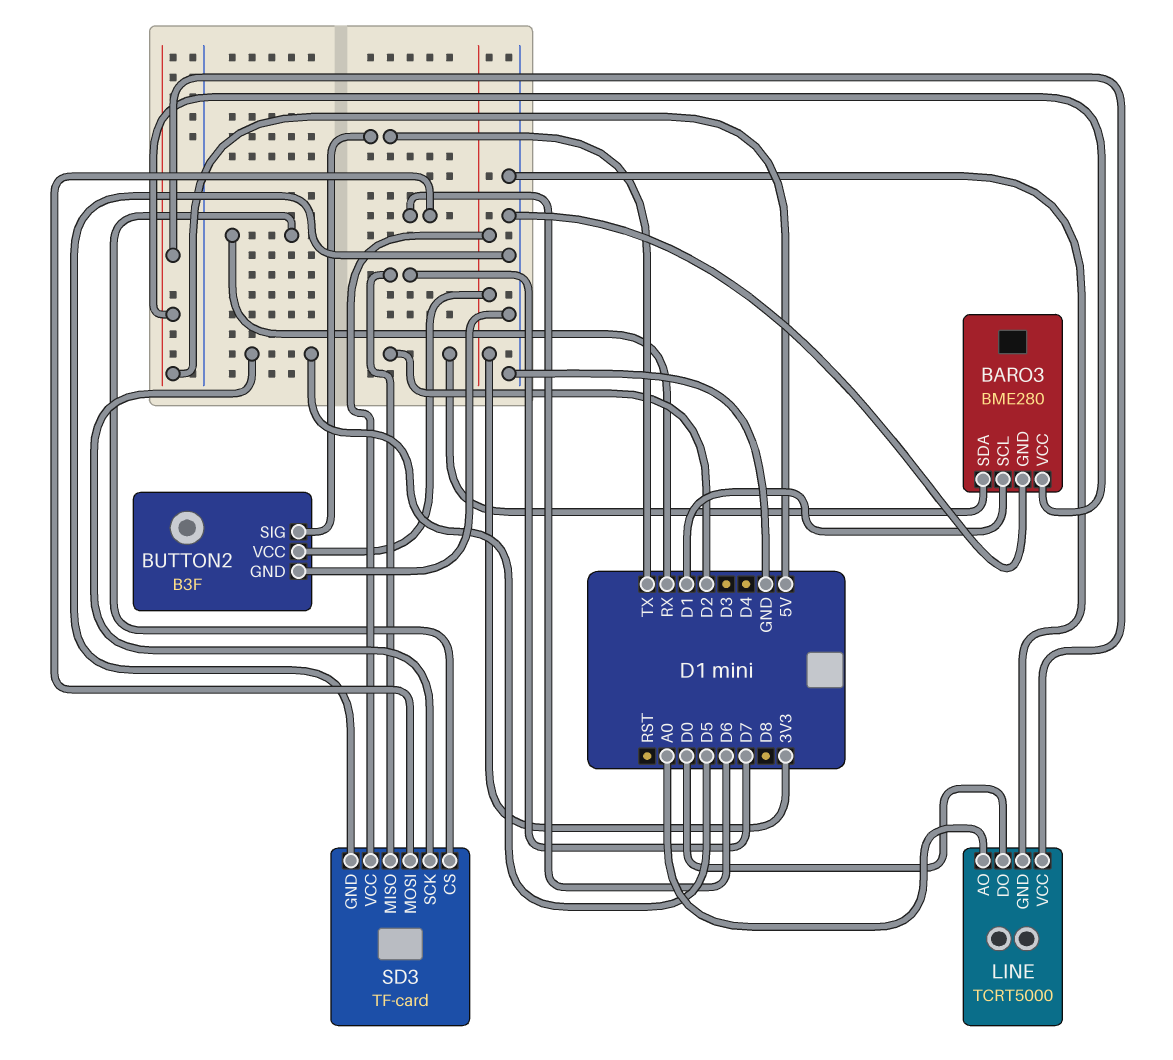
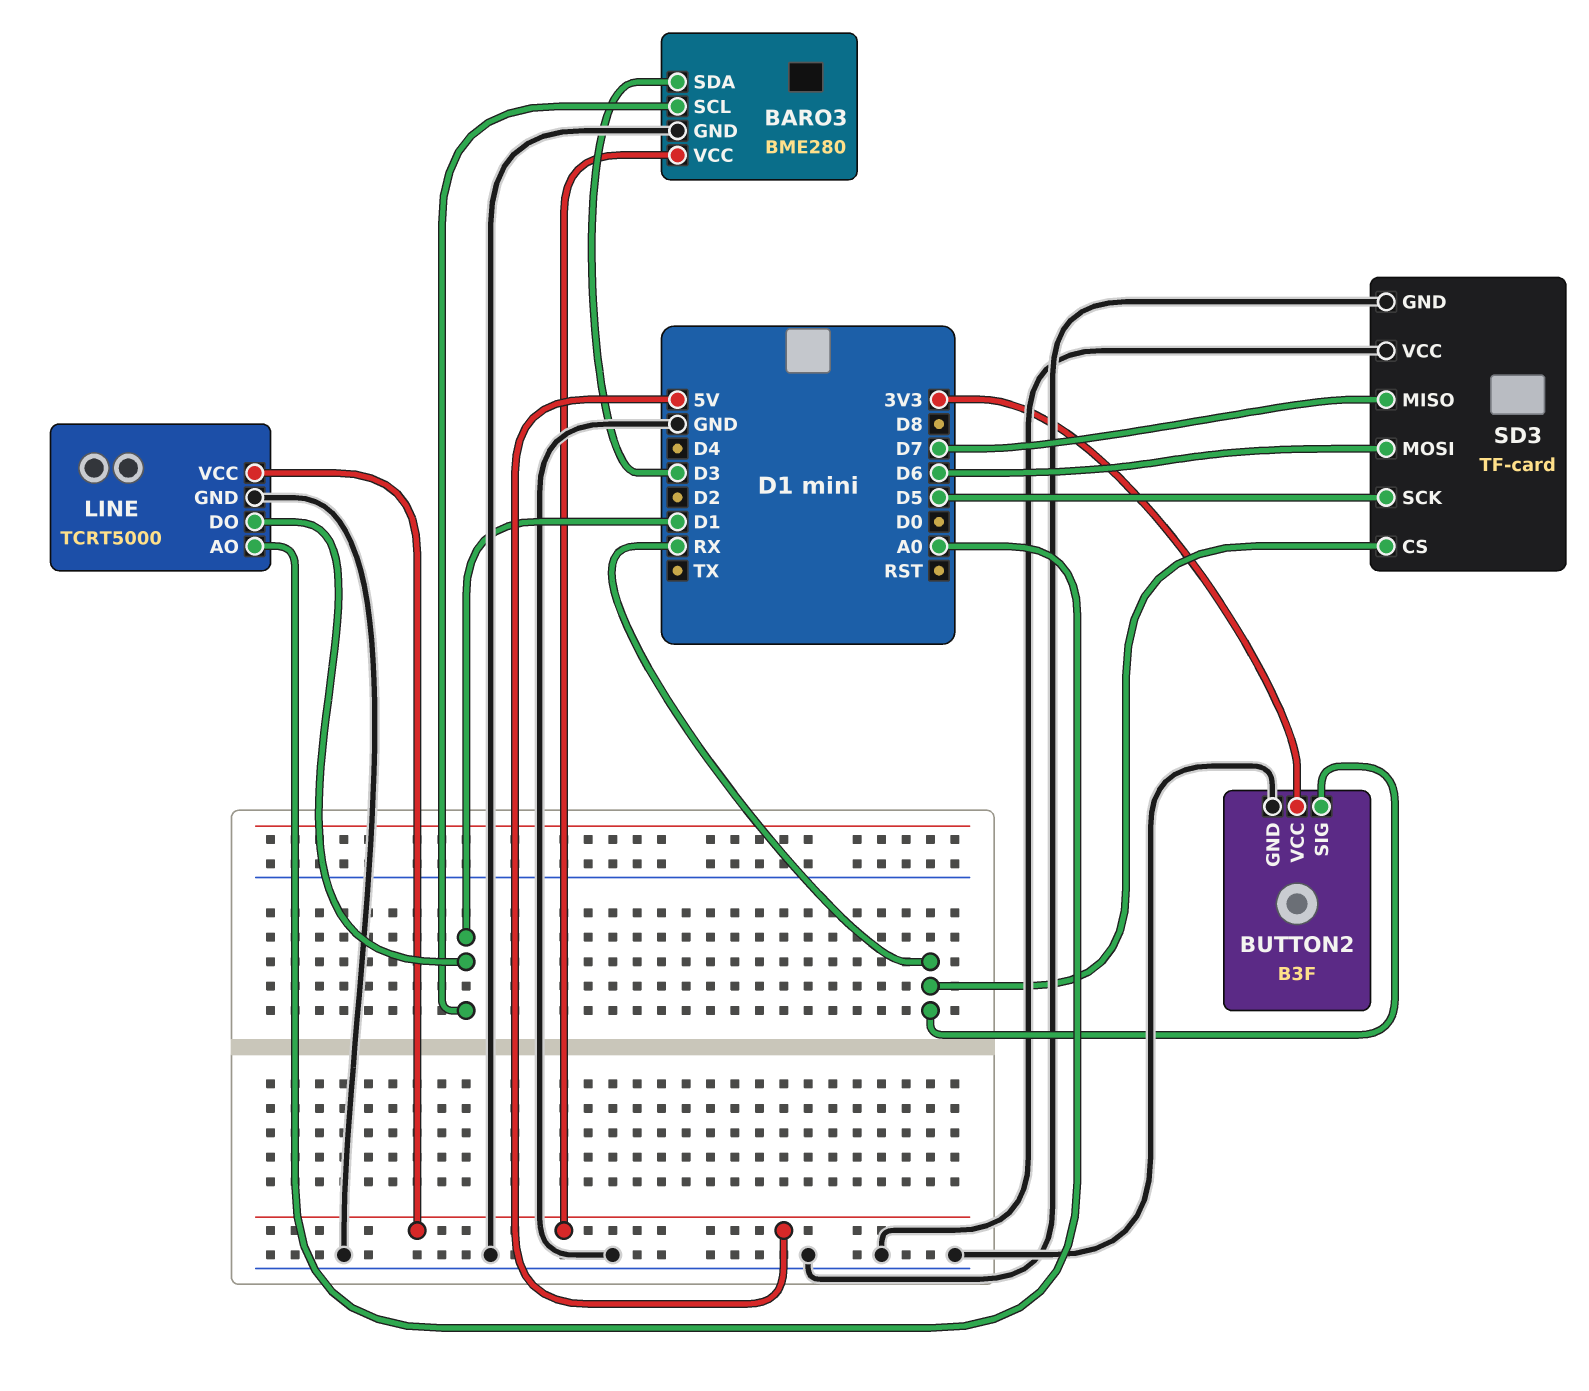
BARO3 pin SDA: D2 -> D3
BUTTON2 pin SIG: TX -> RX
LINE pin DO: D0 -> D1
SD3 pin VCC: 3V3 -> GND

